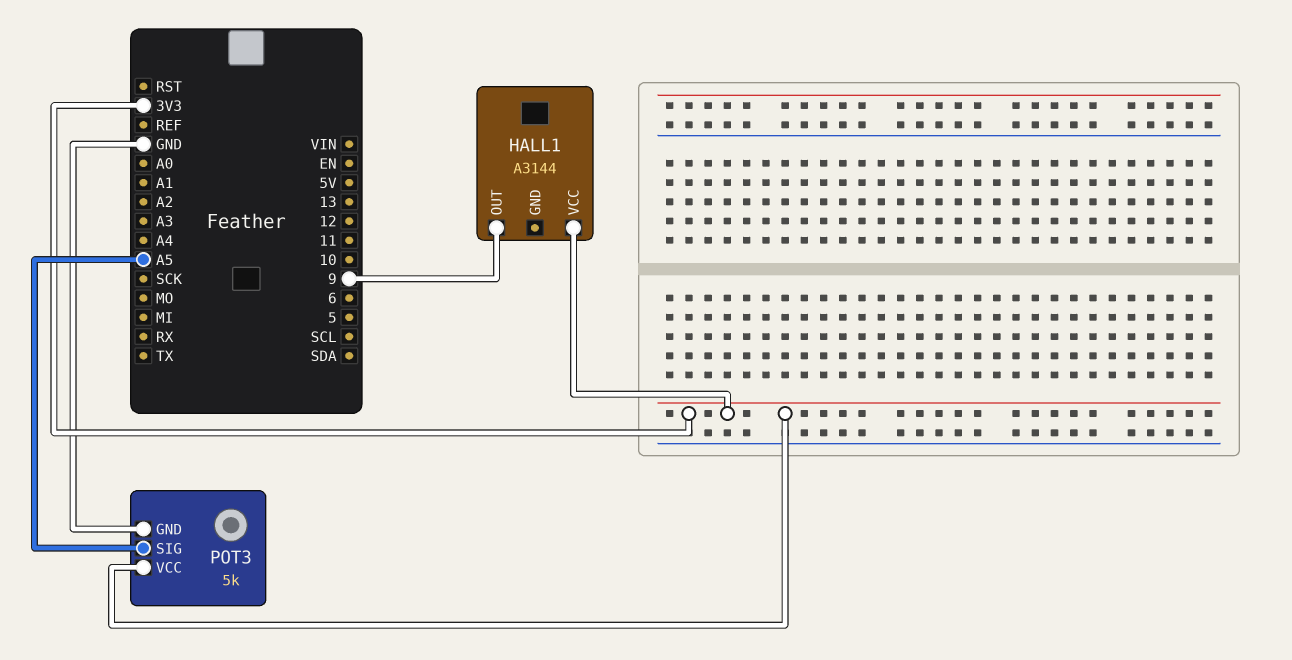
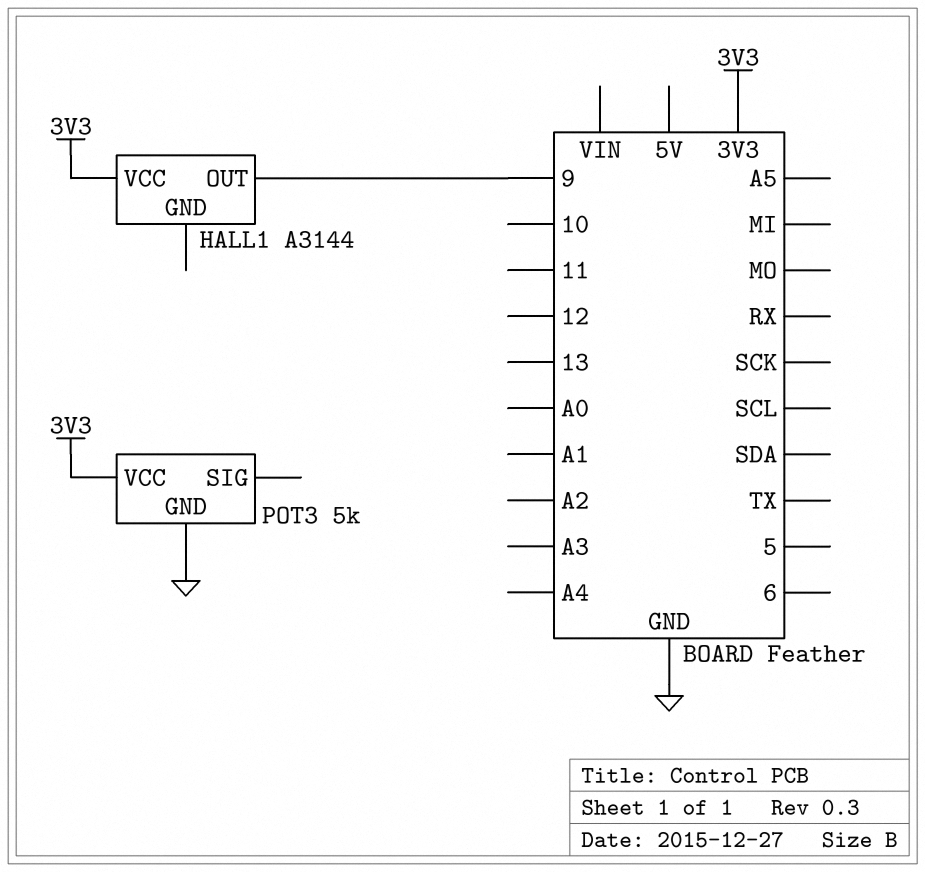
POT3 pin SIG: A5 -> none

